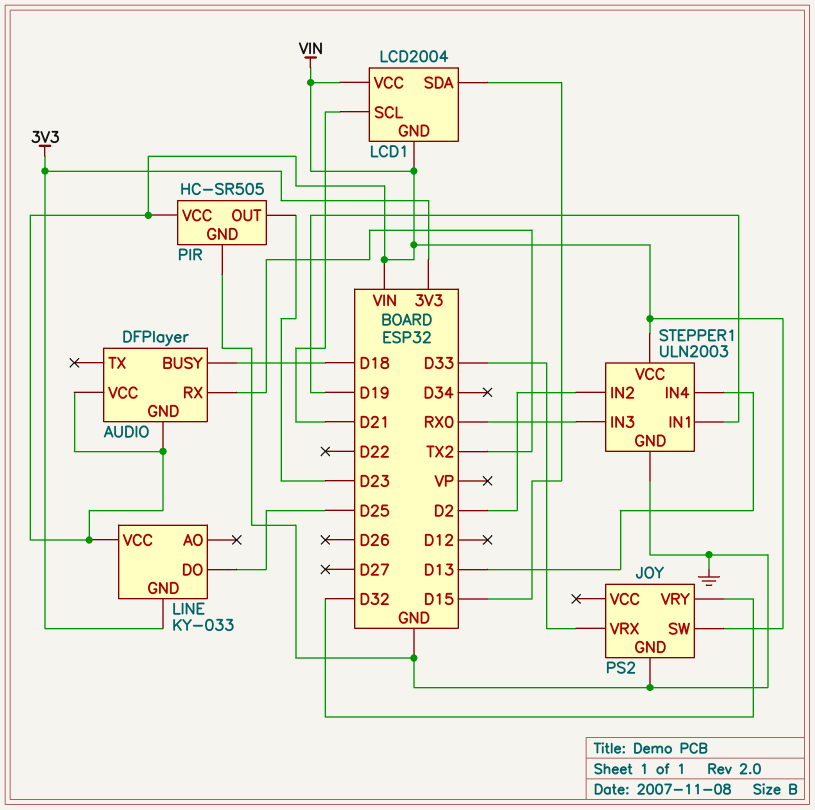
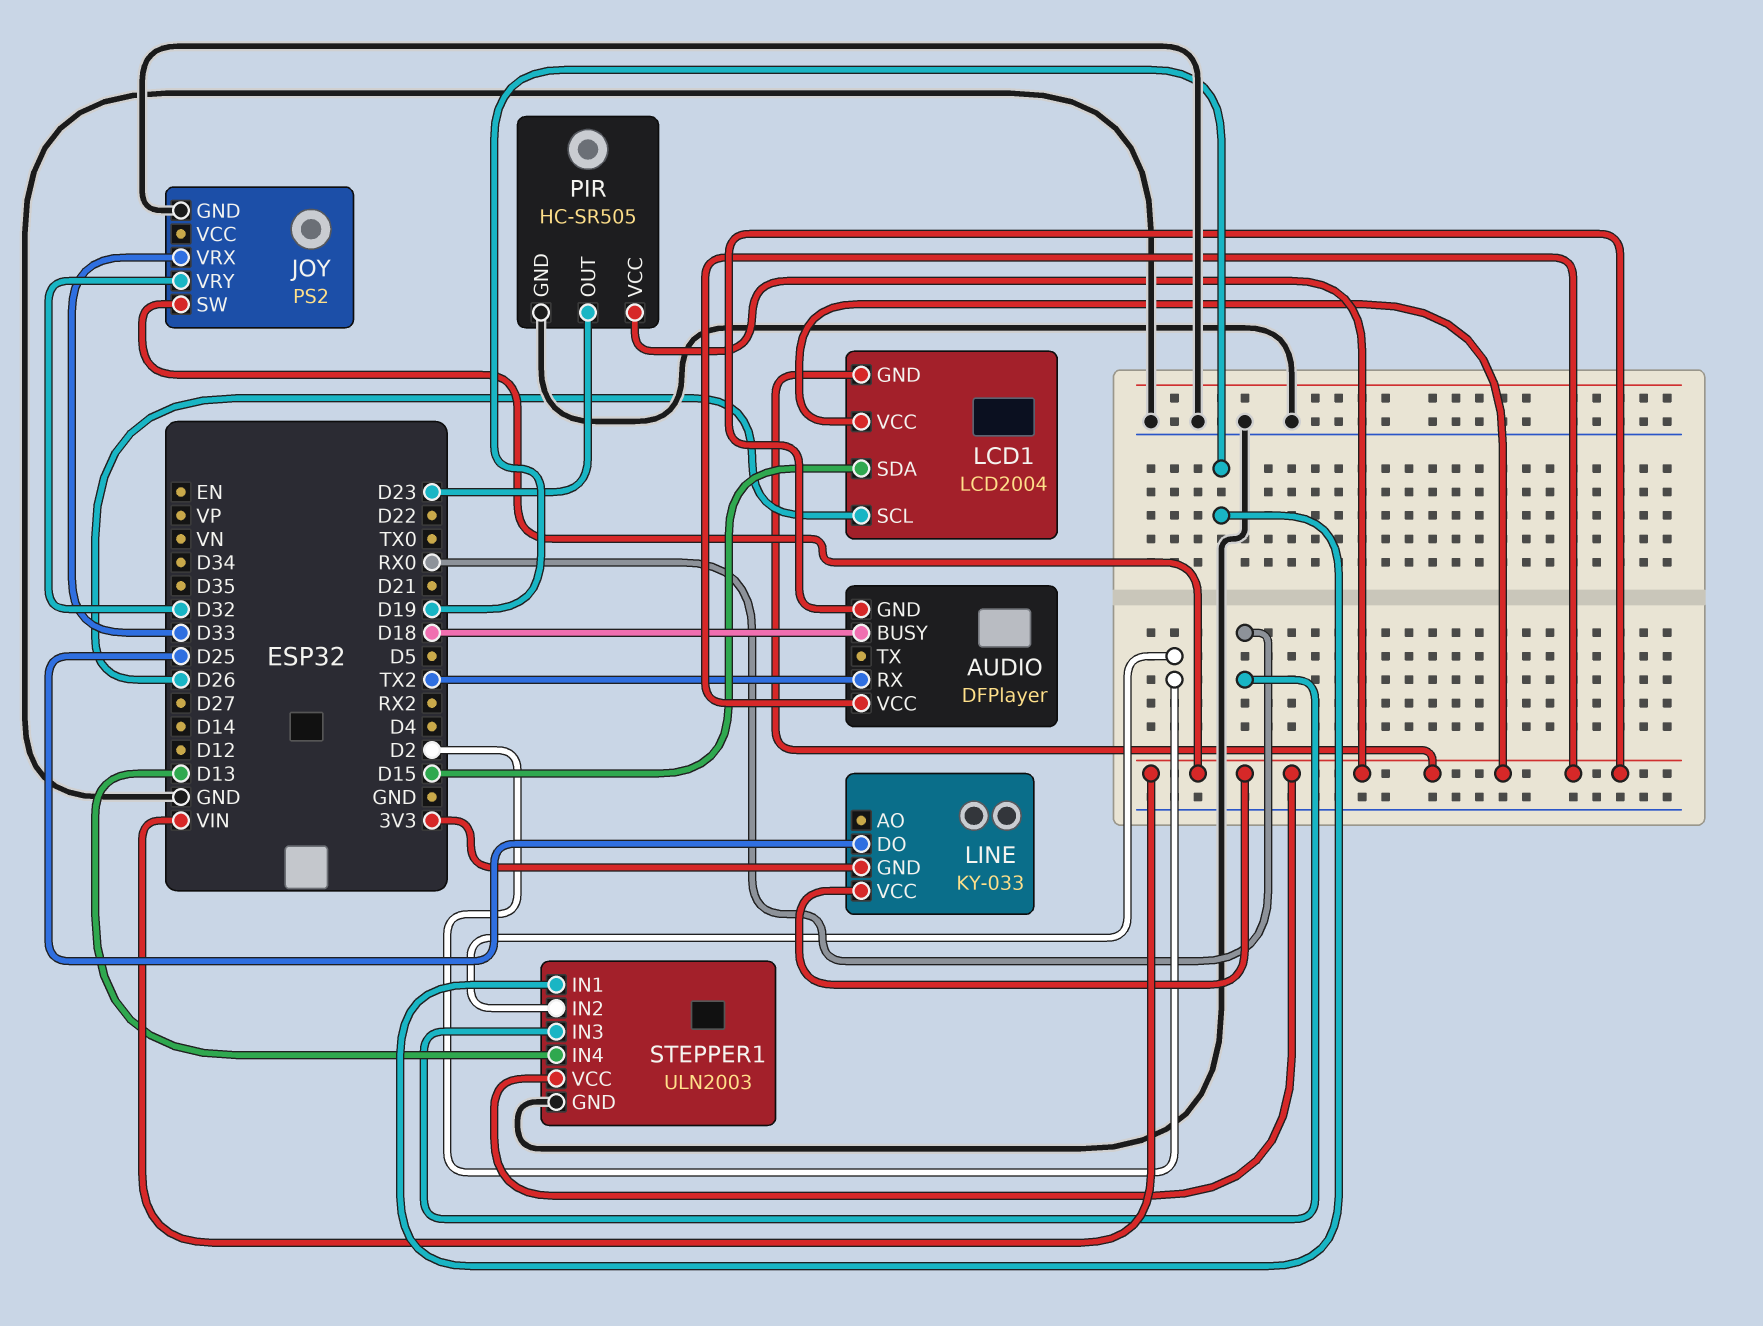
LCD1 pin SCL: D21 -> D26

